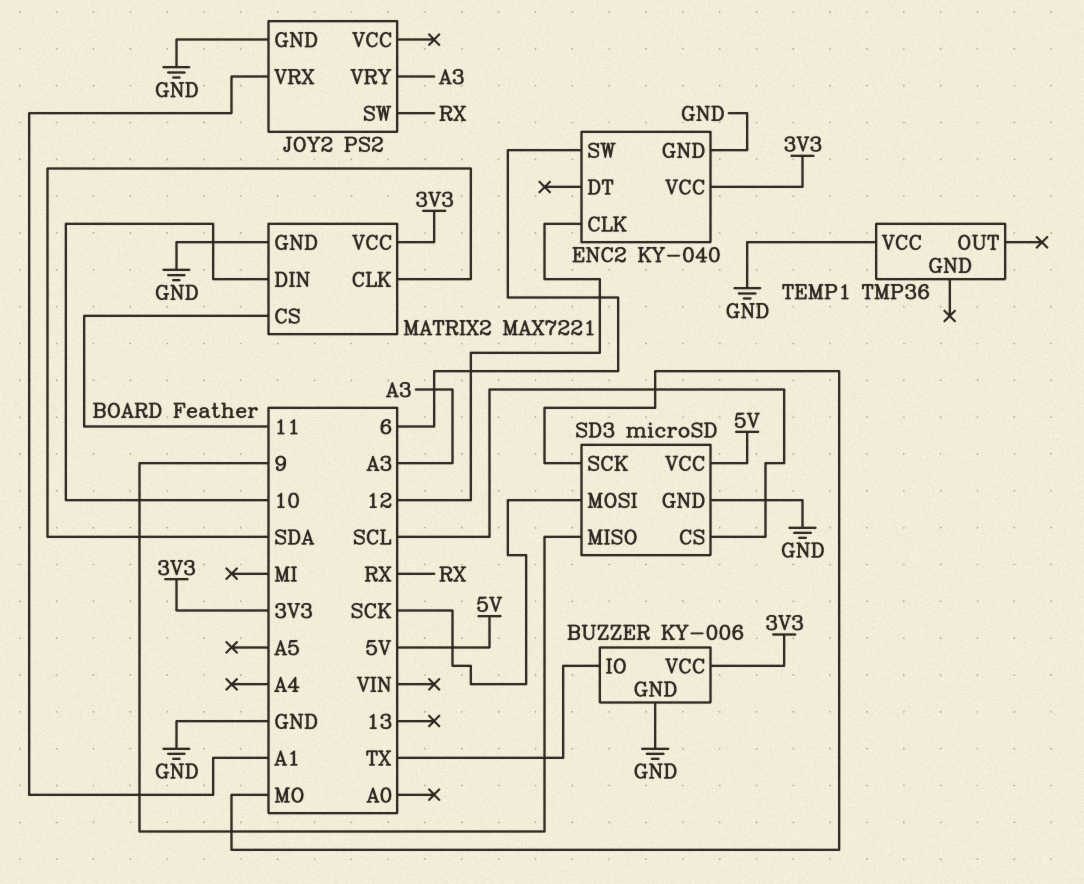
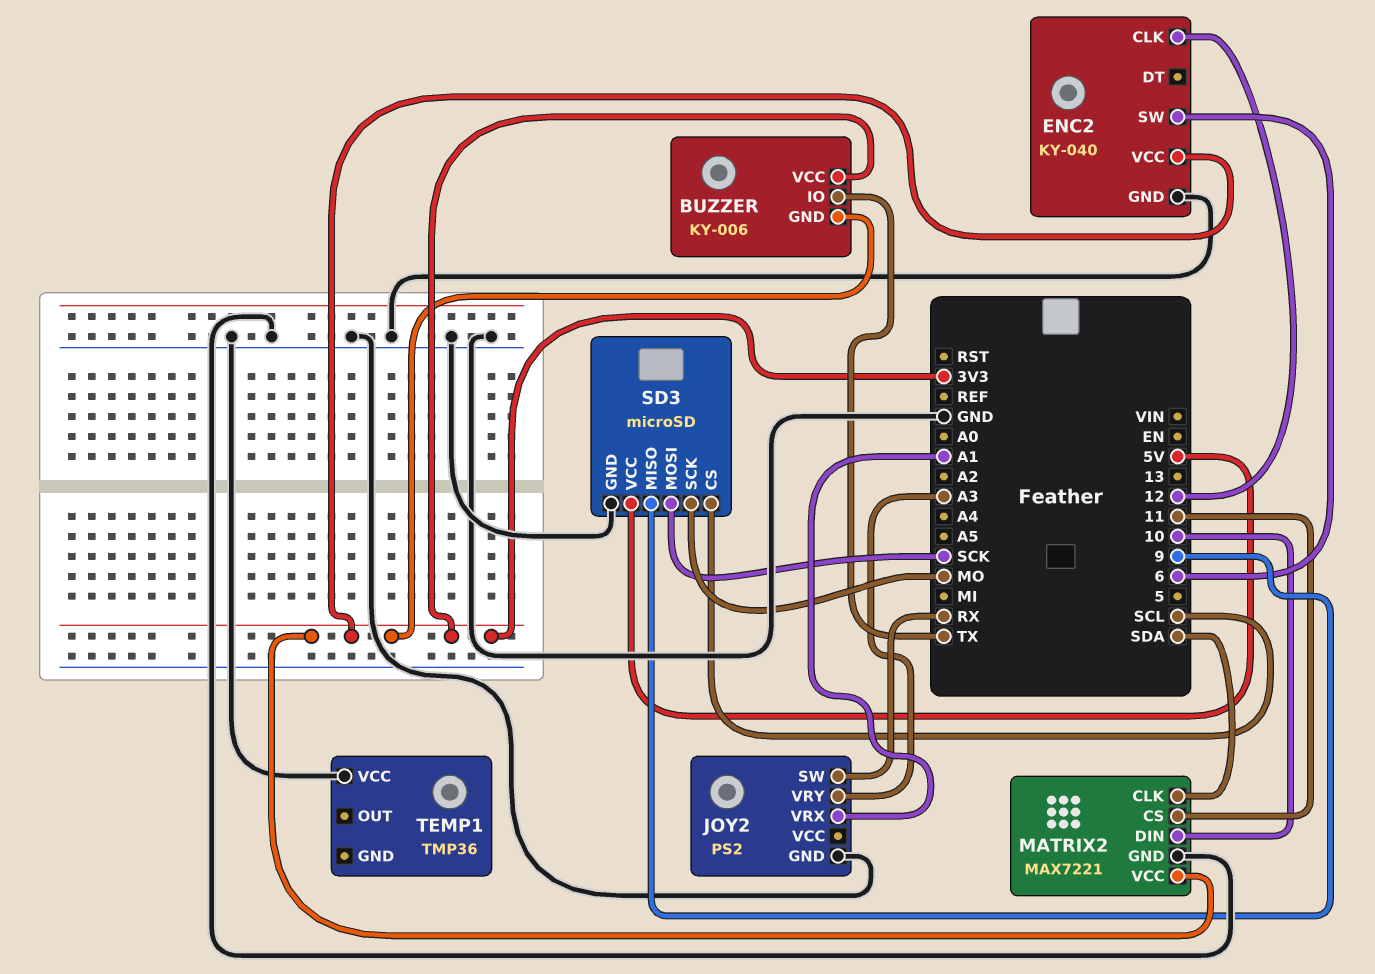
BUZZER pin GND: GND -> 3V3

